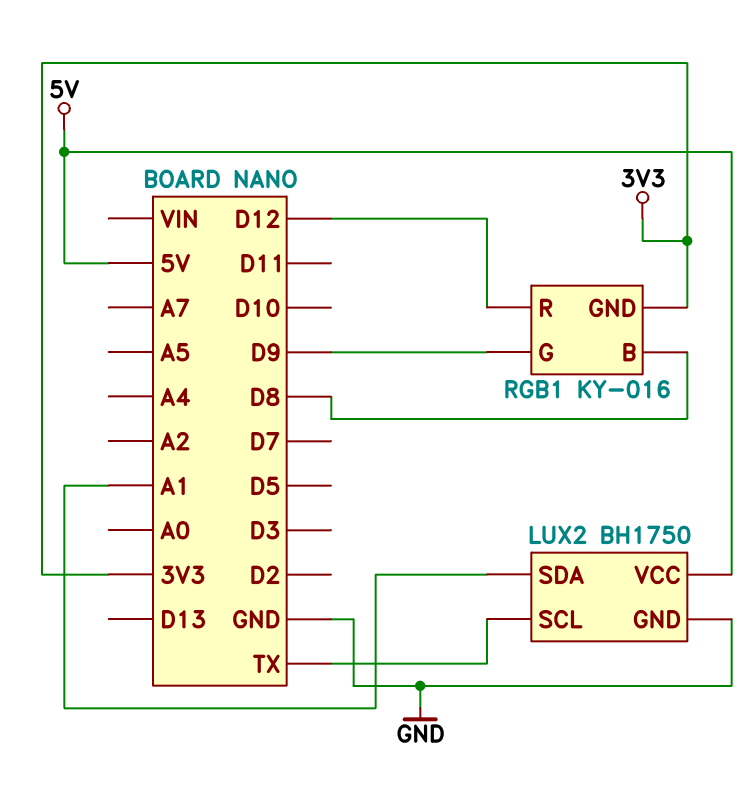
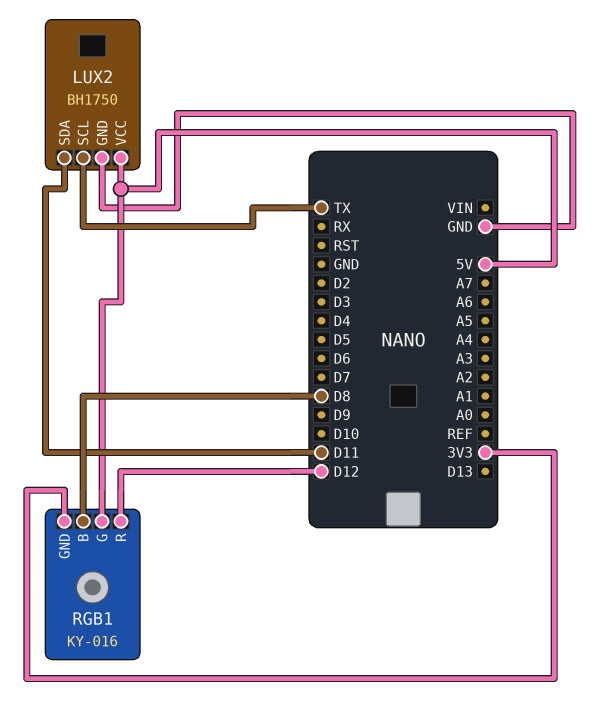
LUX2 pin SDA: A1 -> D11
RGB1 pin G: D9 -> 5V

